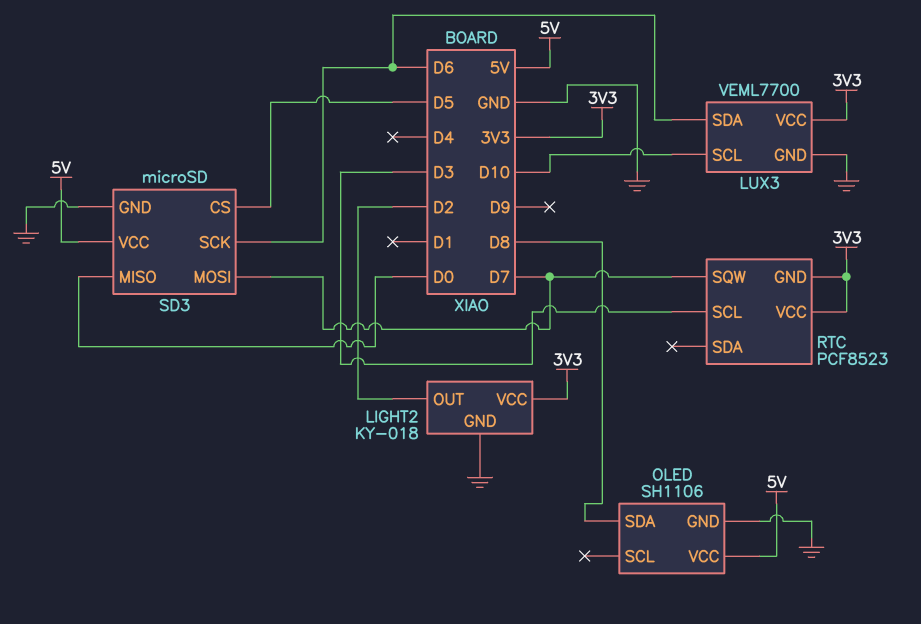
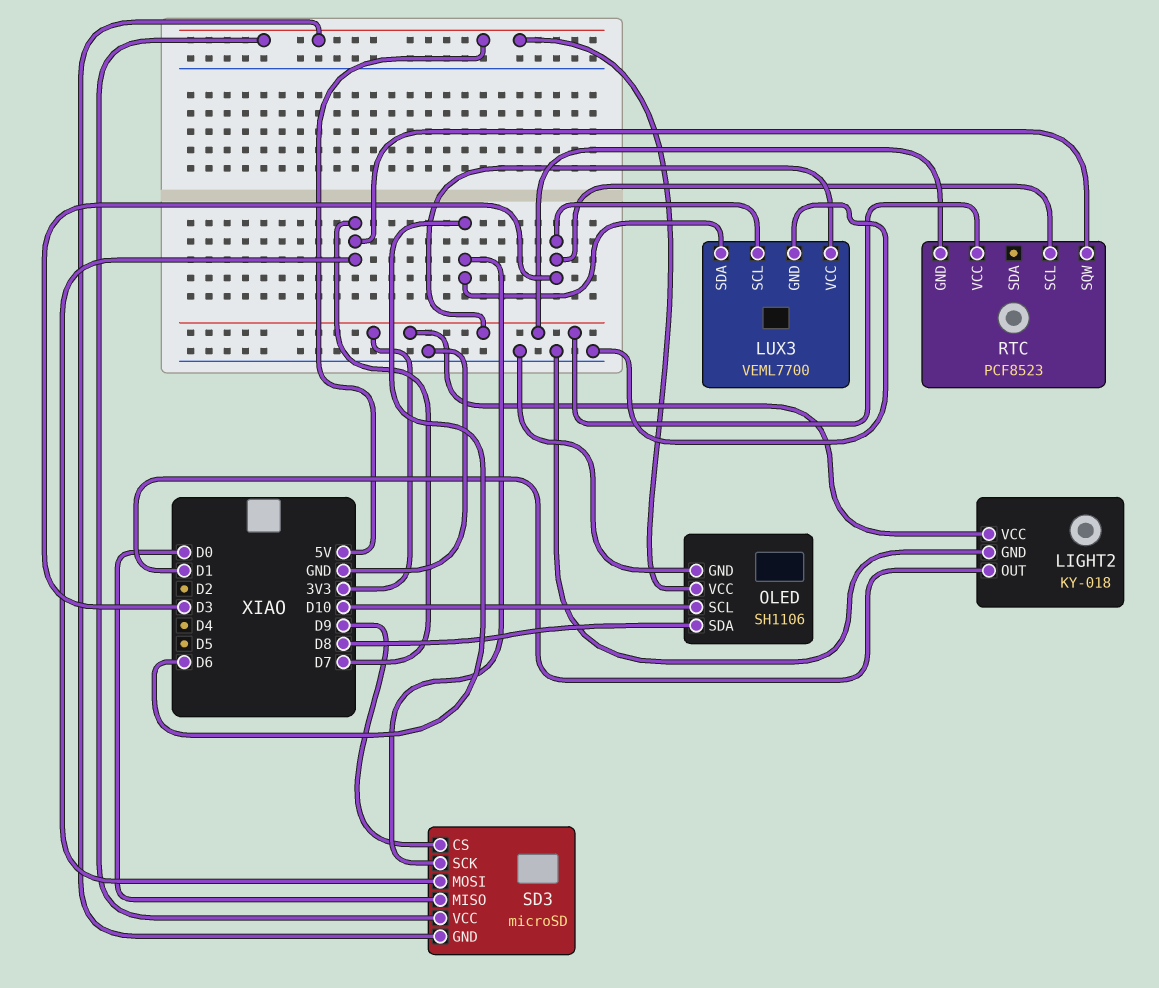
LIGHT2 pin OUT: D2 -> D1
LUX3 pin SCL: D10 -> D3
OLED pin SCL: none -> D10
SD3 pin CS: D5 -> D9
SD3 pin GND: GND -> 5V

